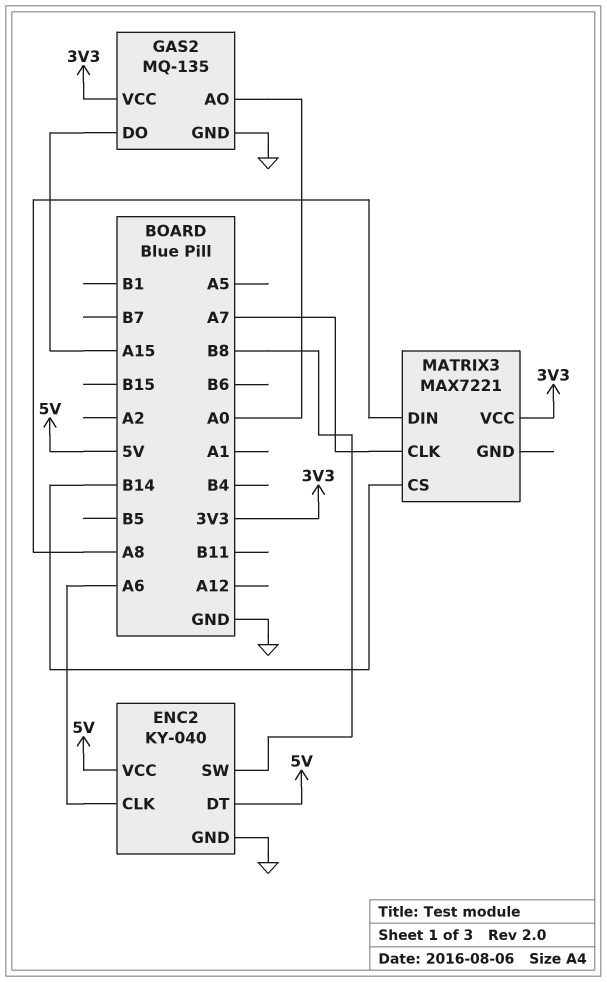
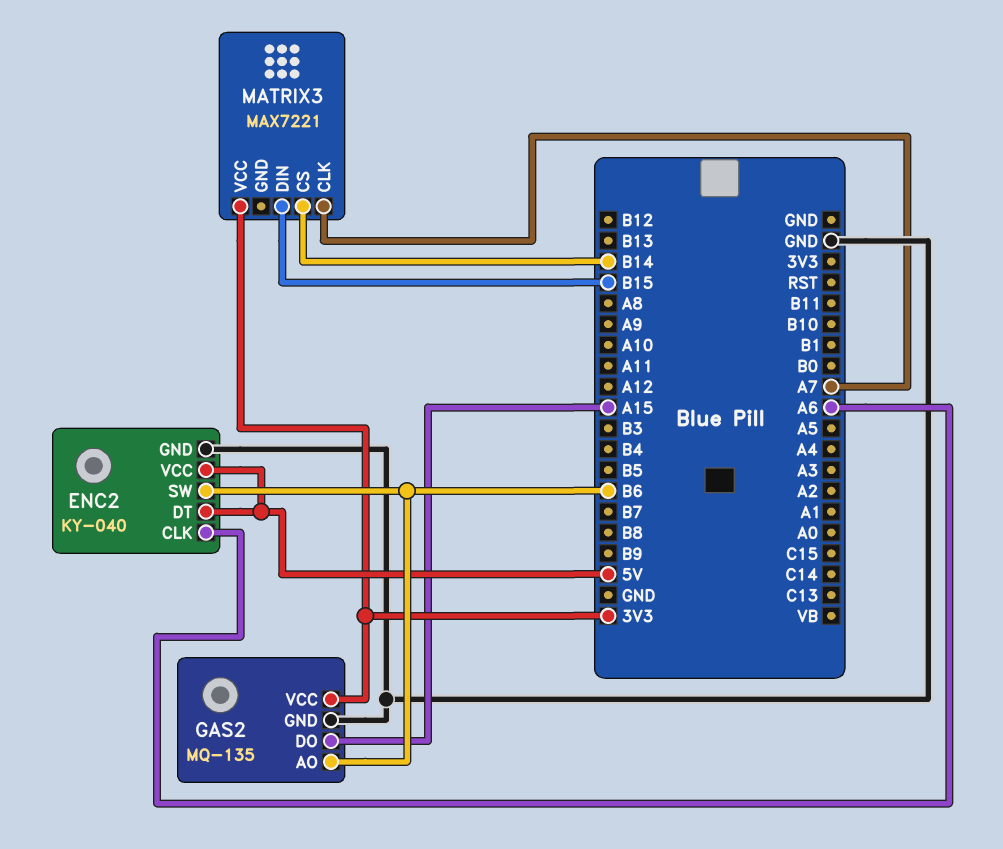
ENC2 pin SW: B8 -> B6
GAS2 pin AO: A0 -> B6
MATRIX3 pin DIN: A8 -> B15

